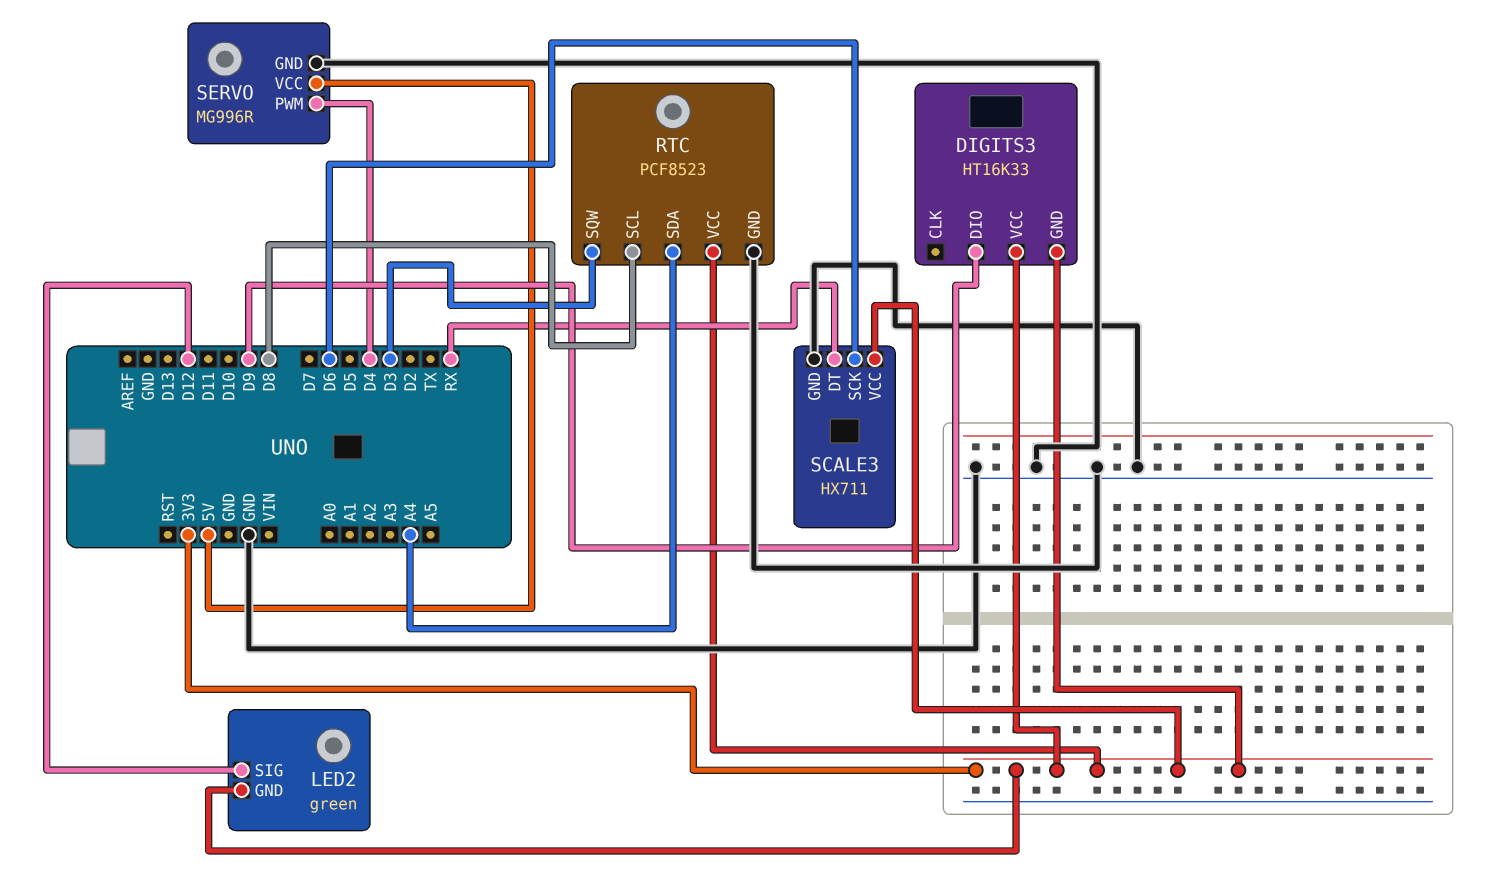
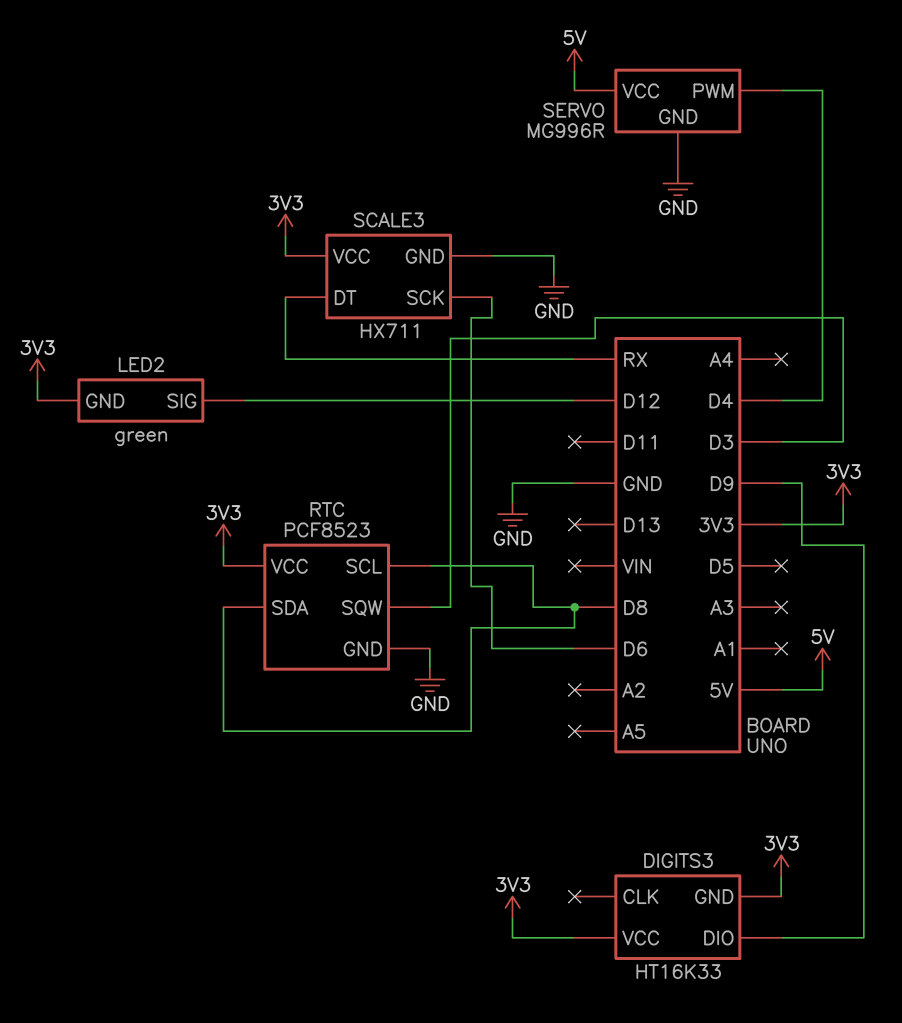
RTC pin SDA: A4 -> D8

